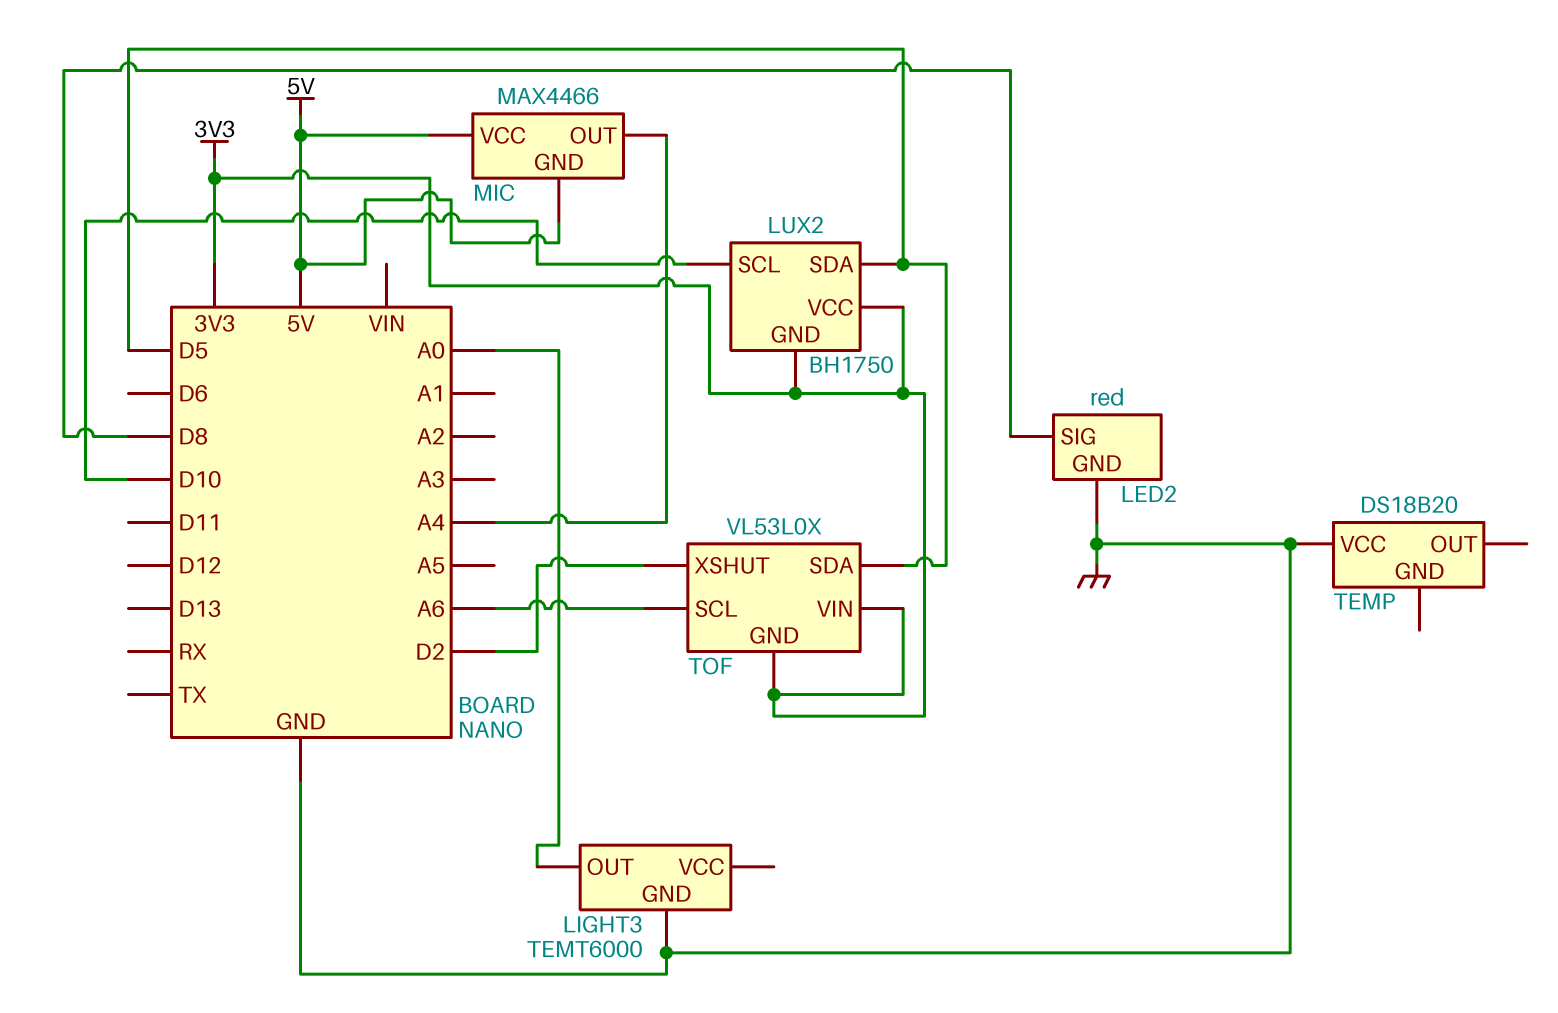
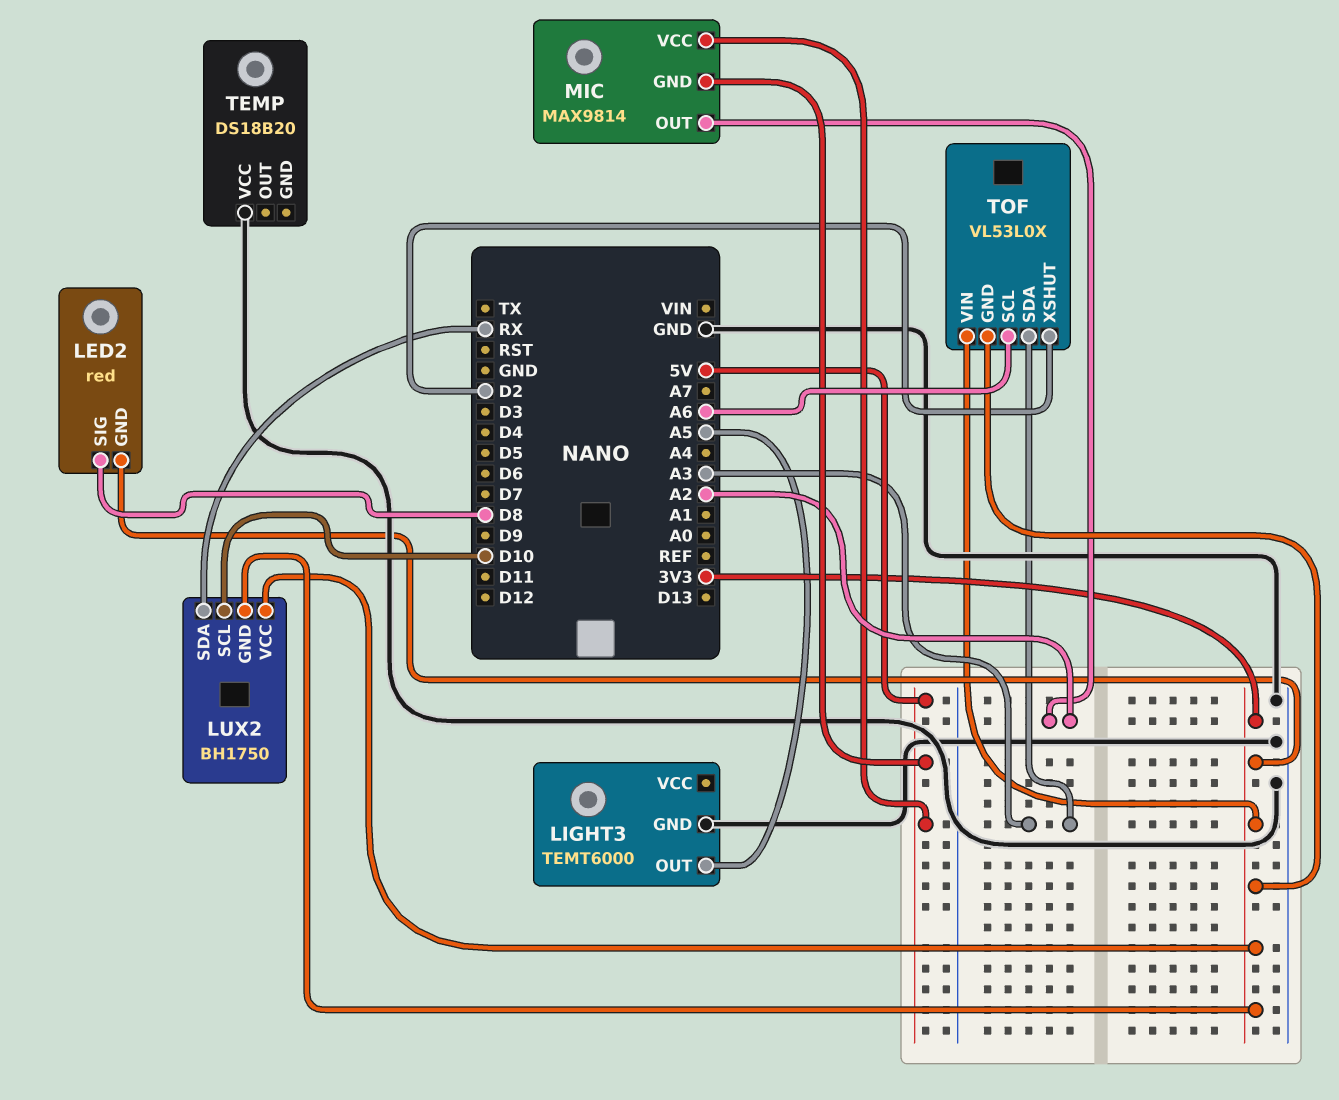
LED2 pin GND: GND -> 3V3
LIGHT3 pin OUT: A0 -> A5
LUX2 pin SDA: D5 -> RX
MIC: MAX4466 -> MAX9814
MIC pin OUT: A4 -> A2
TOF pin SDA: D5 -> A3

